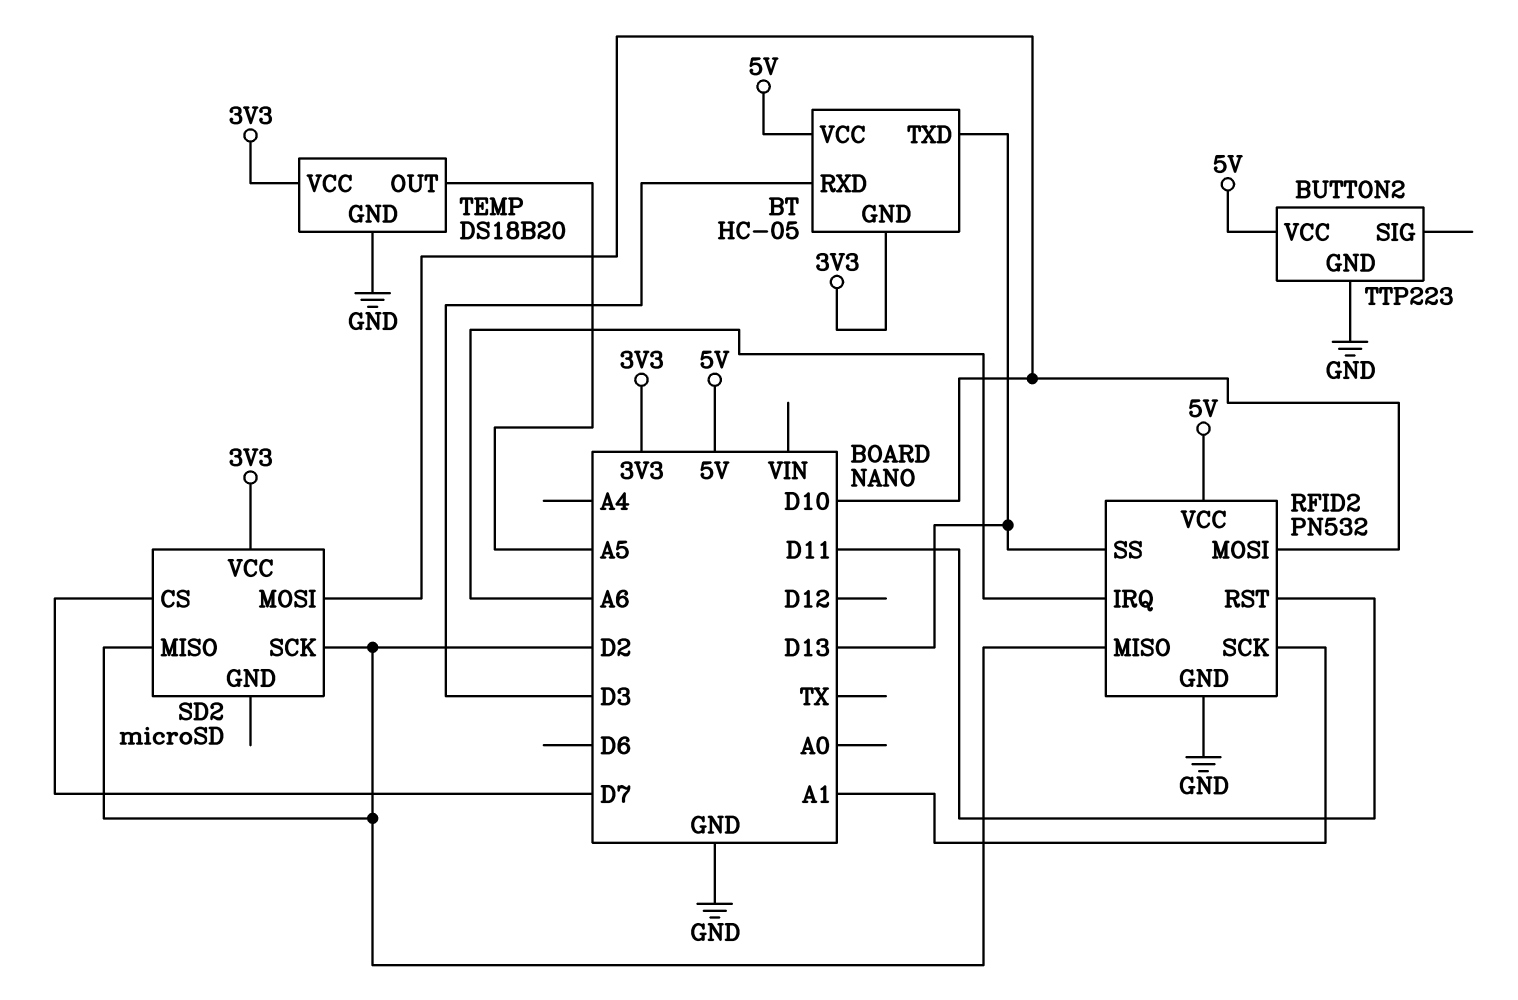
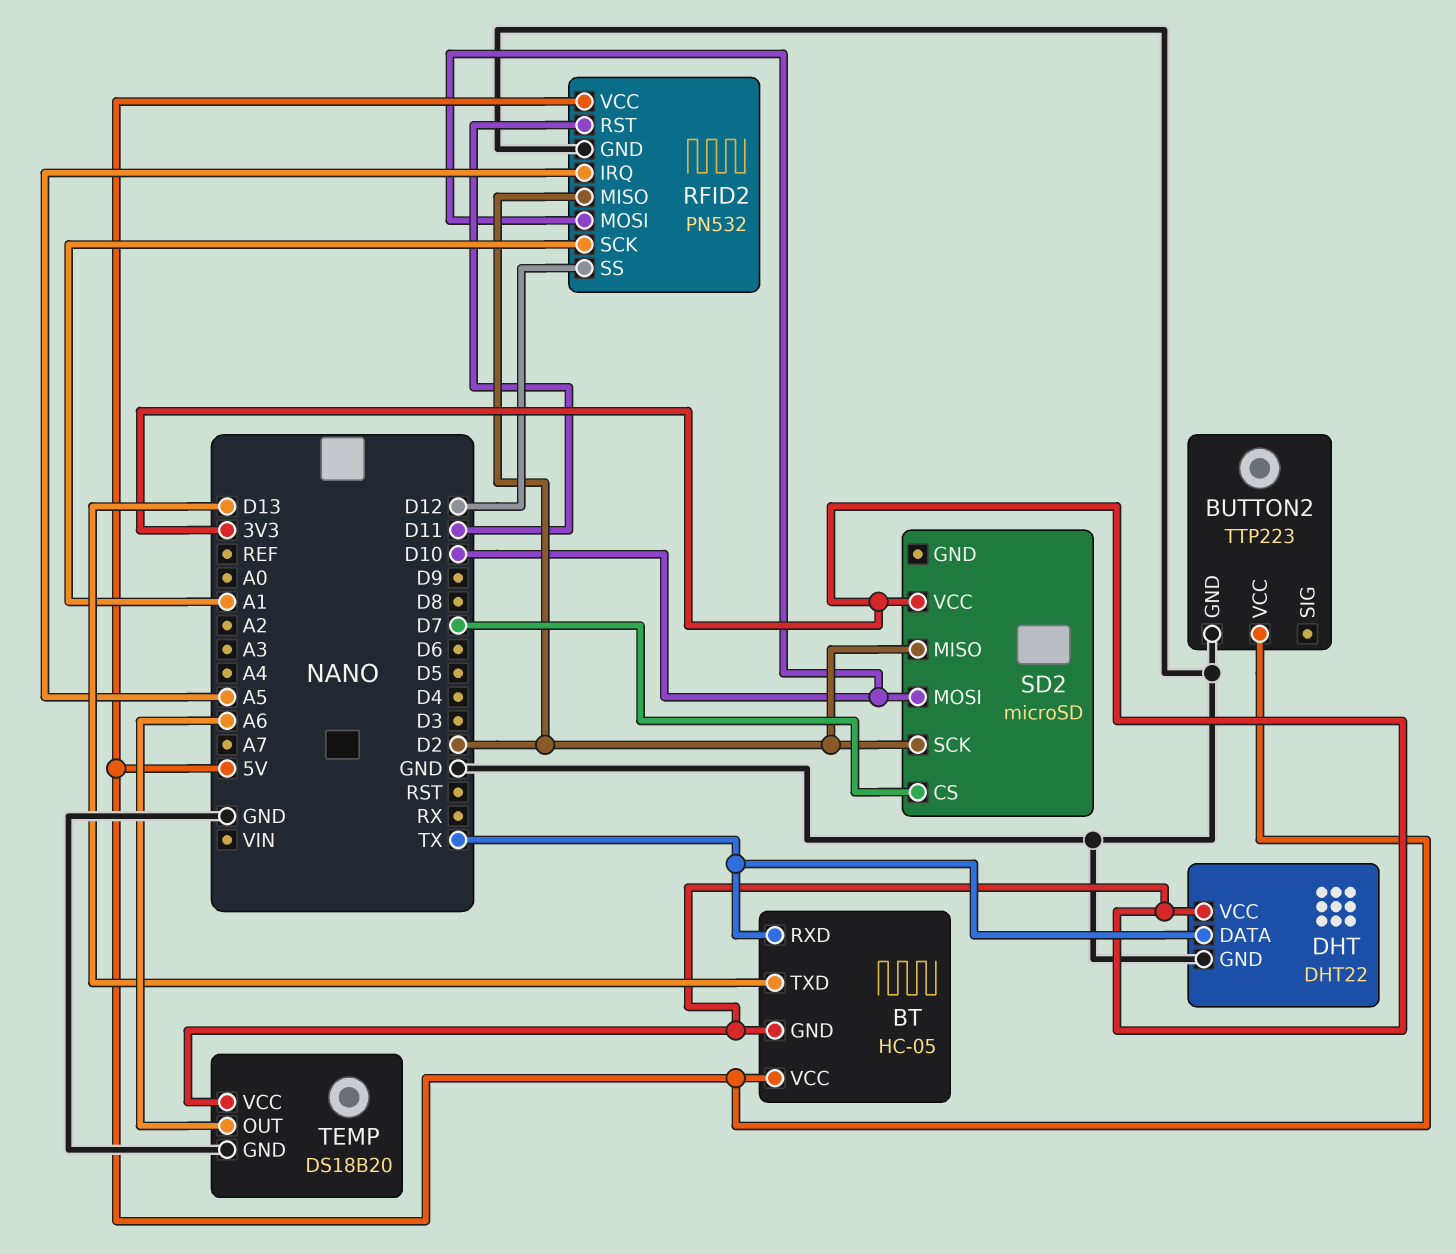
BT pin RXD: D3 -> TX
DHT: none -> DHT22
DHT pin DATA: none -> TX
DHT pin GND: none -> GND
DHT pin VCC: none -> 3V3
RFID2 pin IRQ: A6 -> A5
RFID2 pin SS: D13 -> D12
TEMP pin OUT: A5 -> A6

